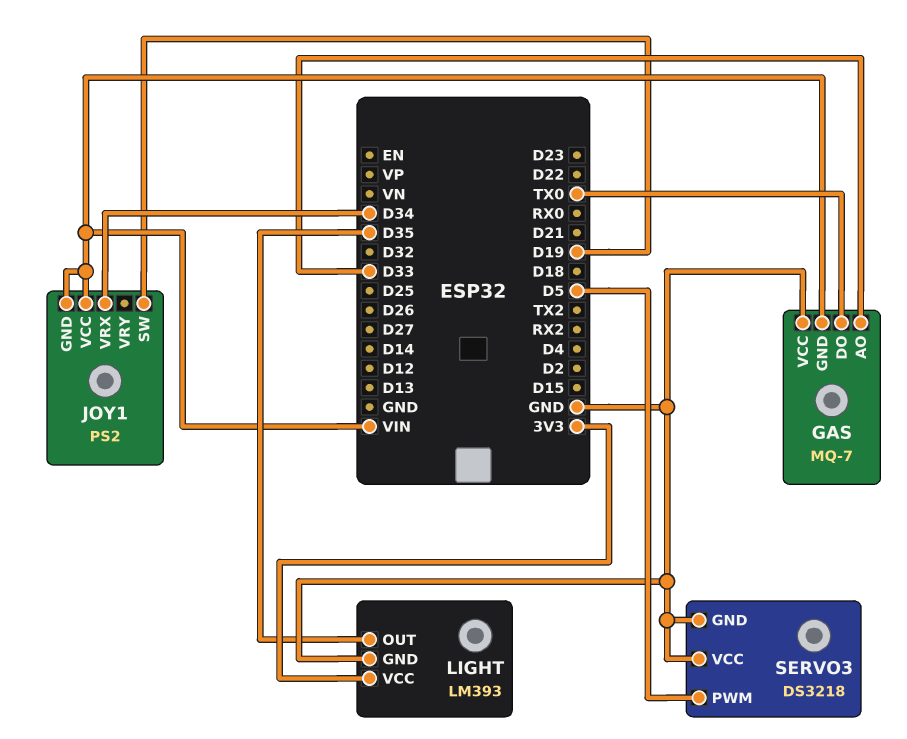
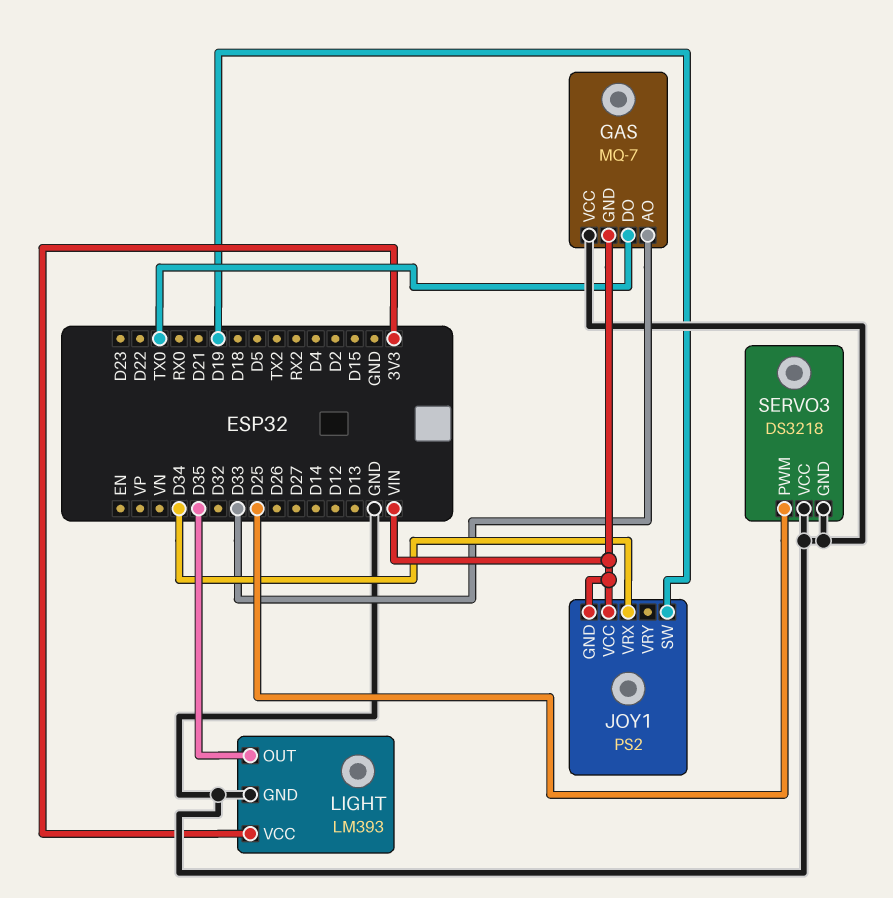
SERVO3 pin PWM: D5 -> D25

